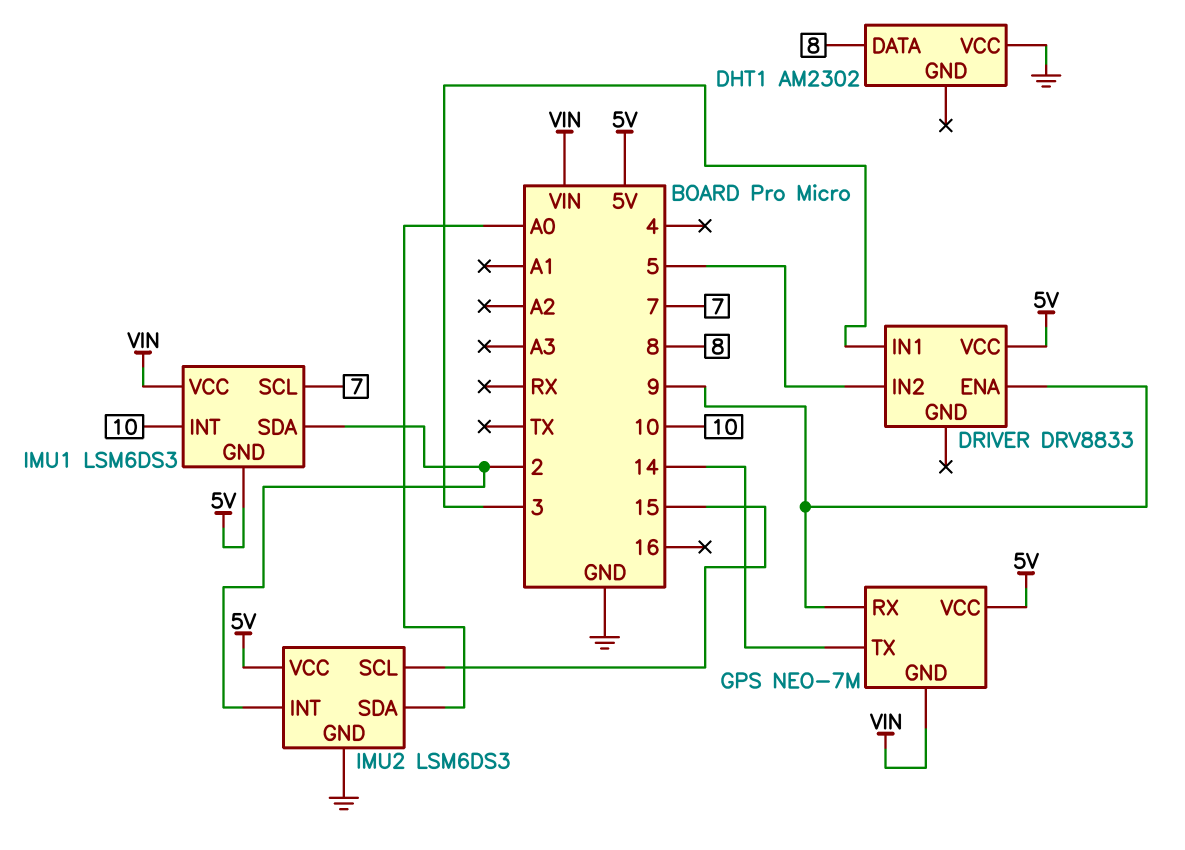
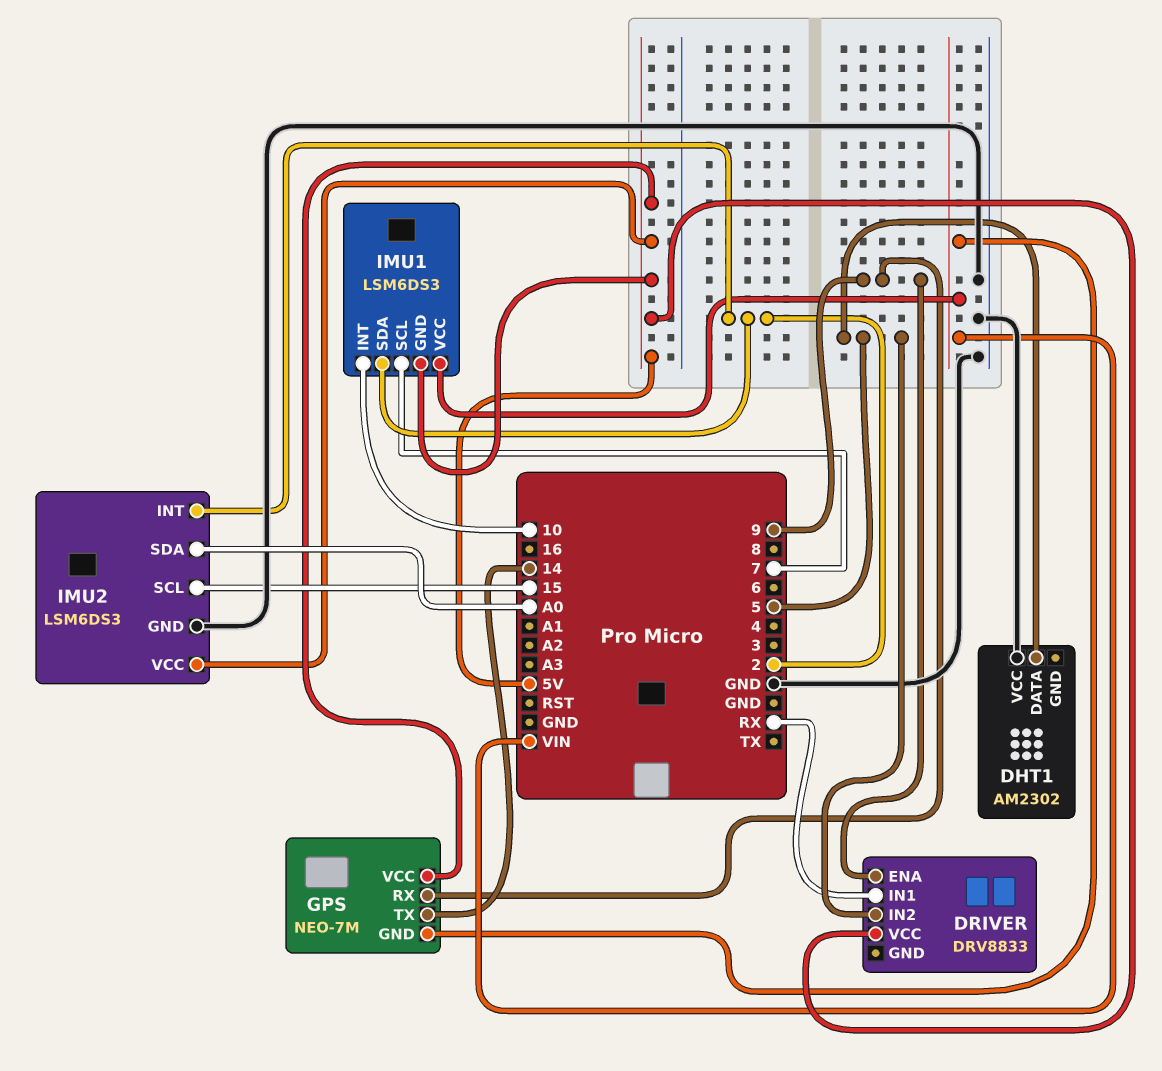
DHT1 pin DATA: 8 -> 5
DRIVER pin IN1: 3 -> RX

